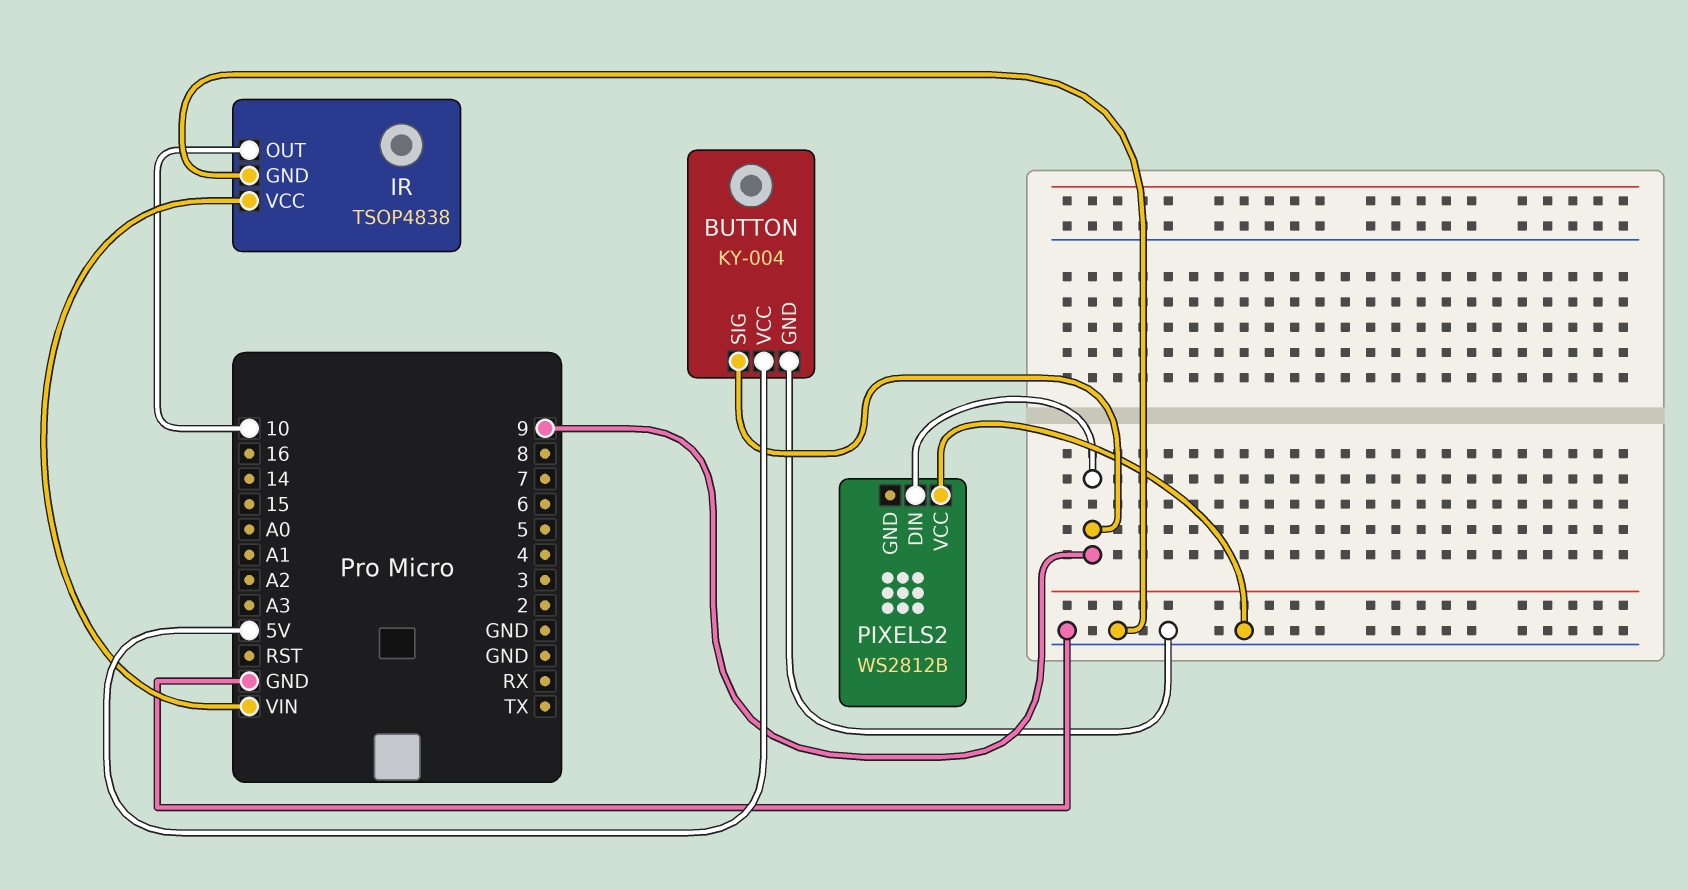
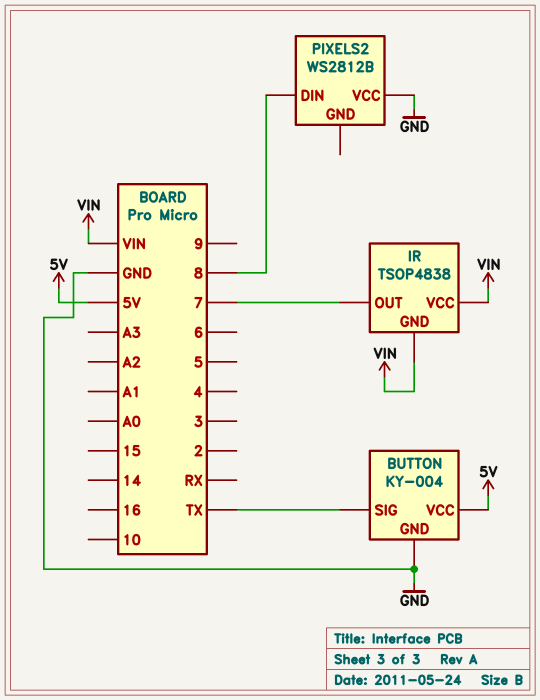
BUTTON pin SIG: 9 -> TX
IR pin GND: GND -> VIN
IR pin OUT: 10 -> 7
PIXELS2 pin DIN: 9 -> 8

